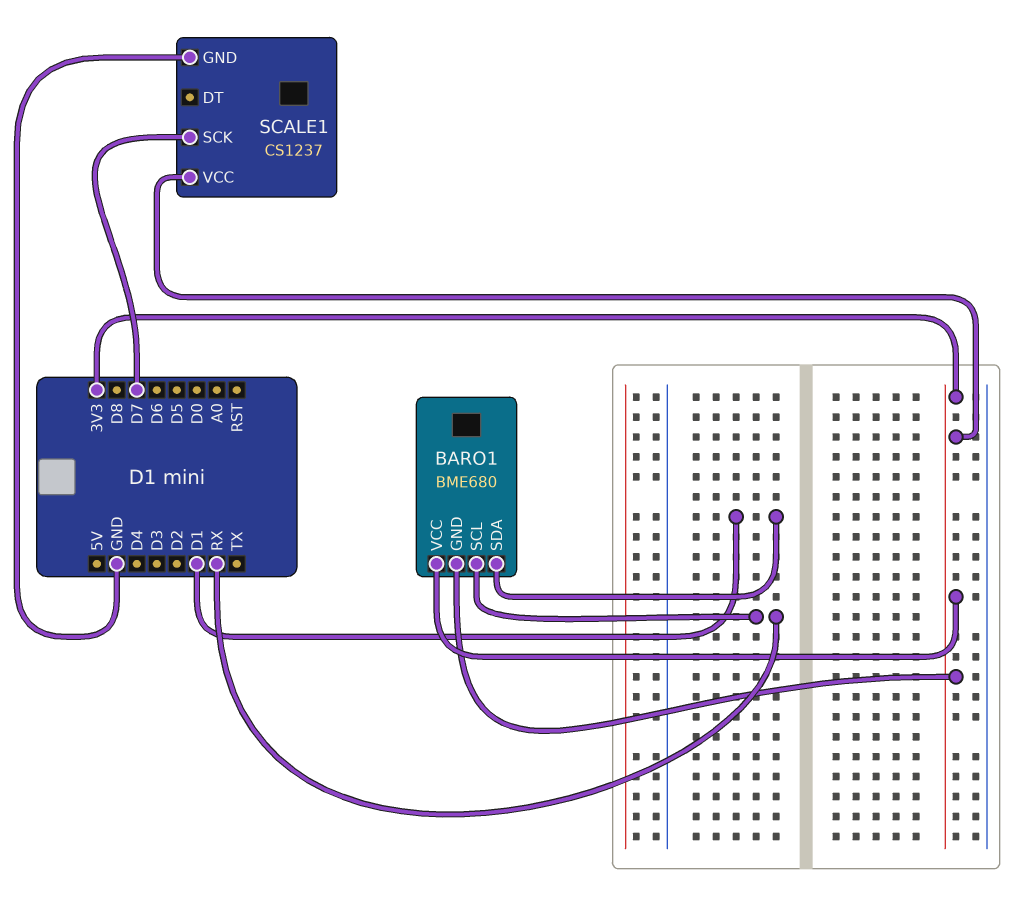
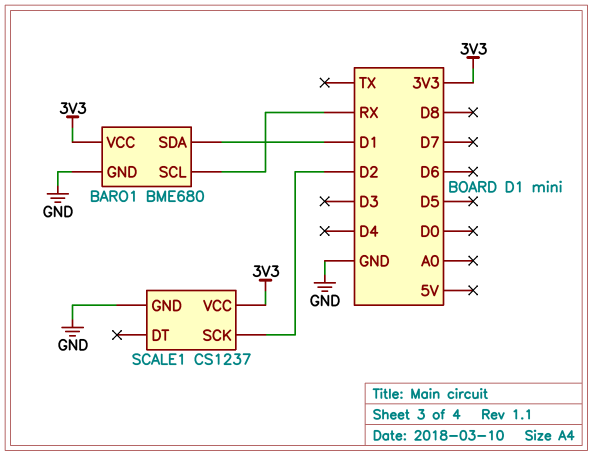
BARO1 pin GND: 3V3 -> GND
SCALE1 pin SCK: D7 -> D2

